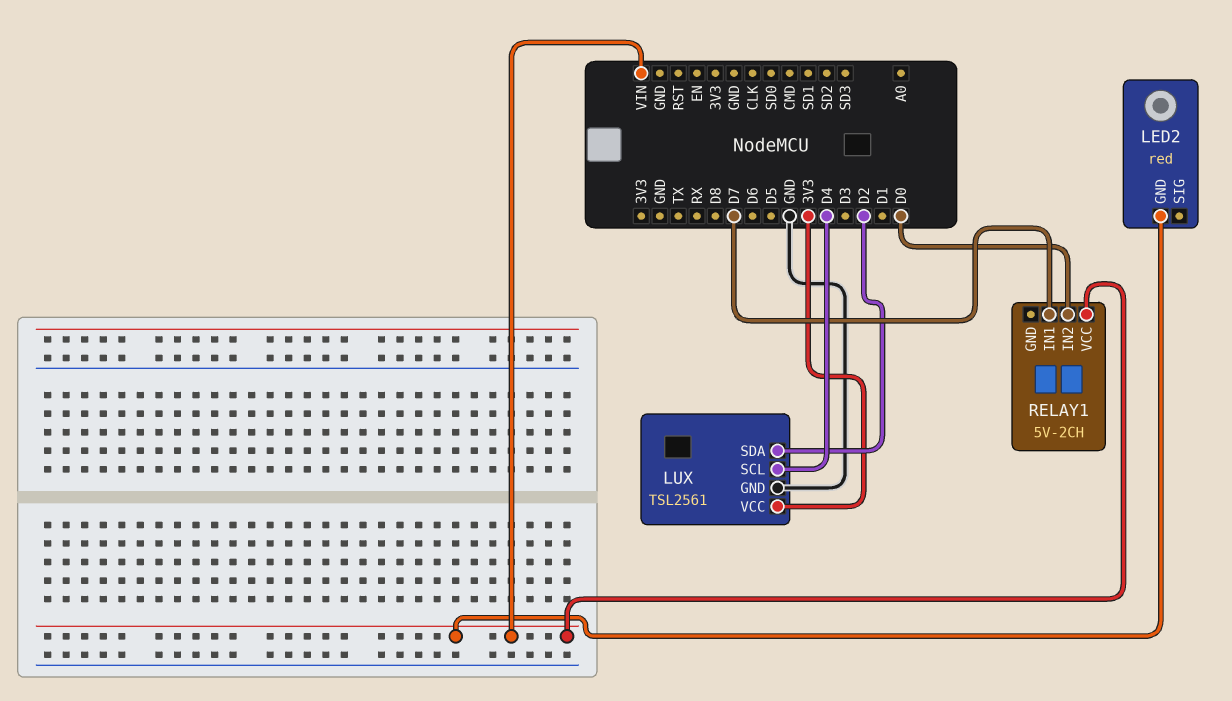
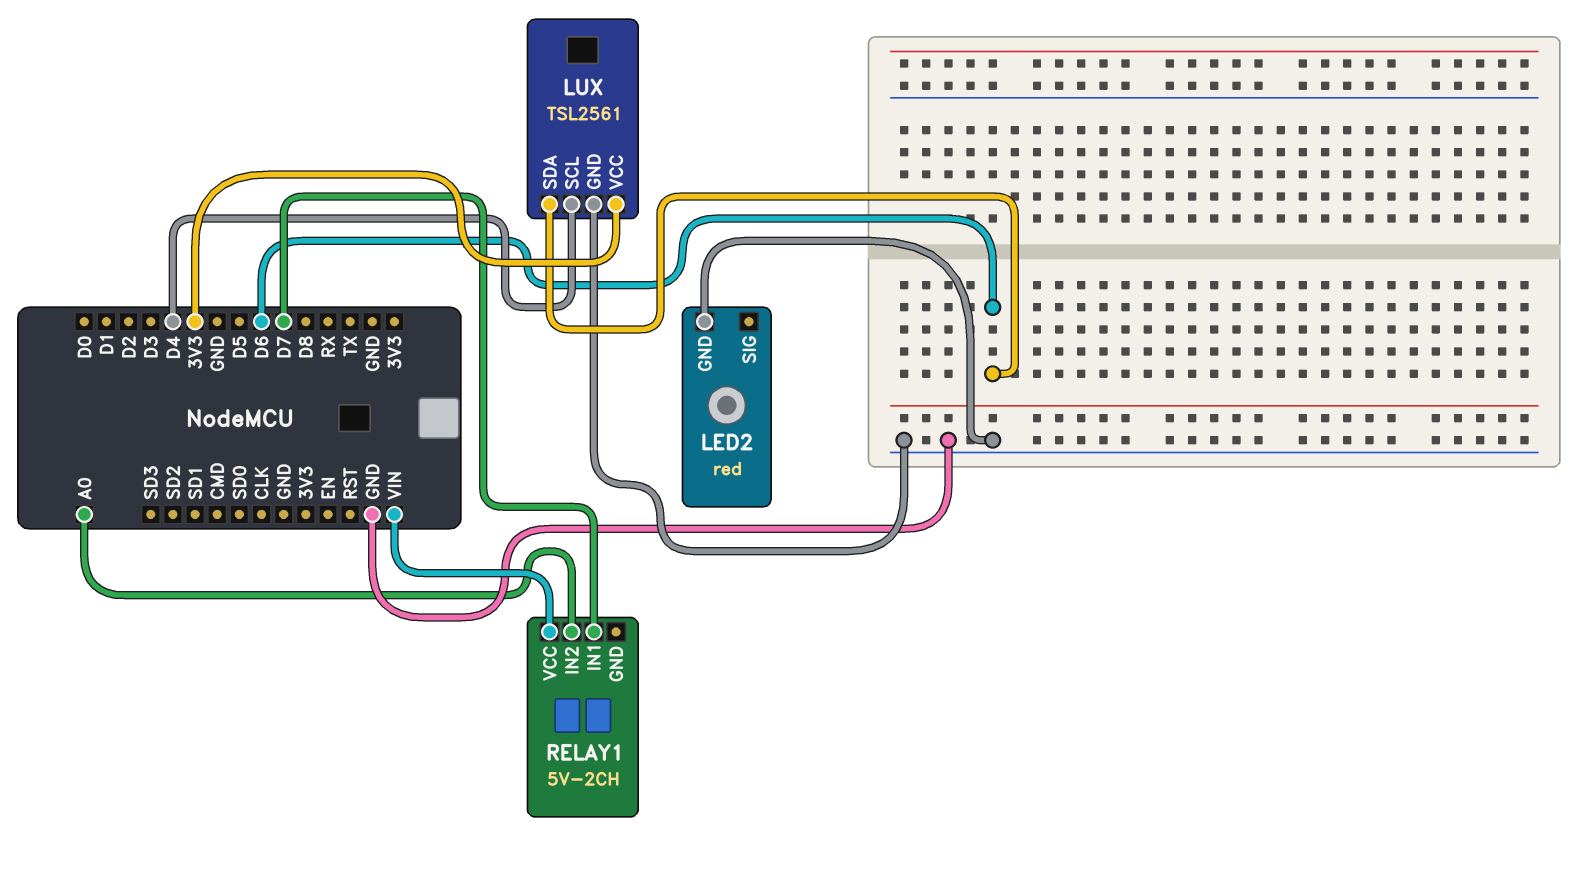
LED2 pin GND: VIN -> GND
LUX pin SDA: D2 -> D6
RELAY1 pin IN2: D0 -> A0

